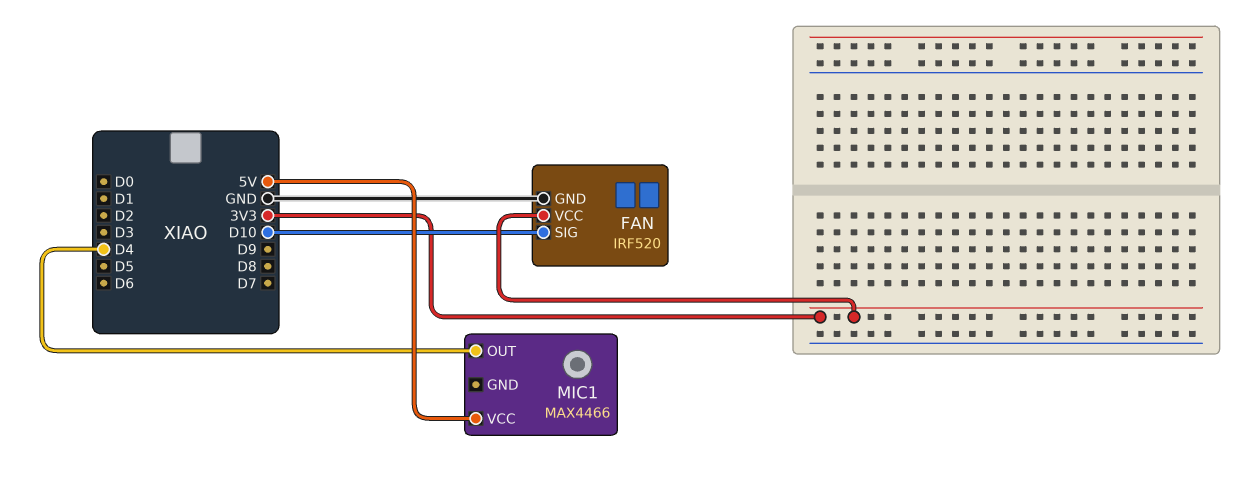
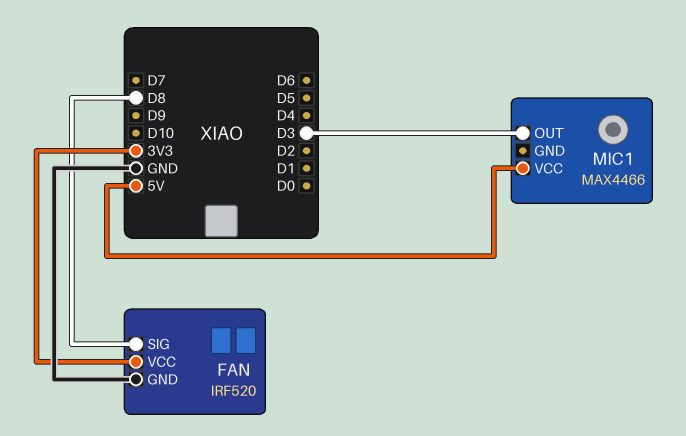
FAN pin SIG: D10 -> D8
MIC1 pin OUT: D4 -> D3

